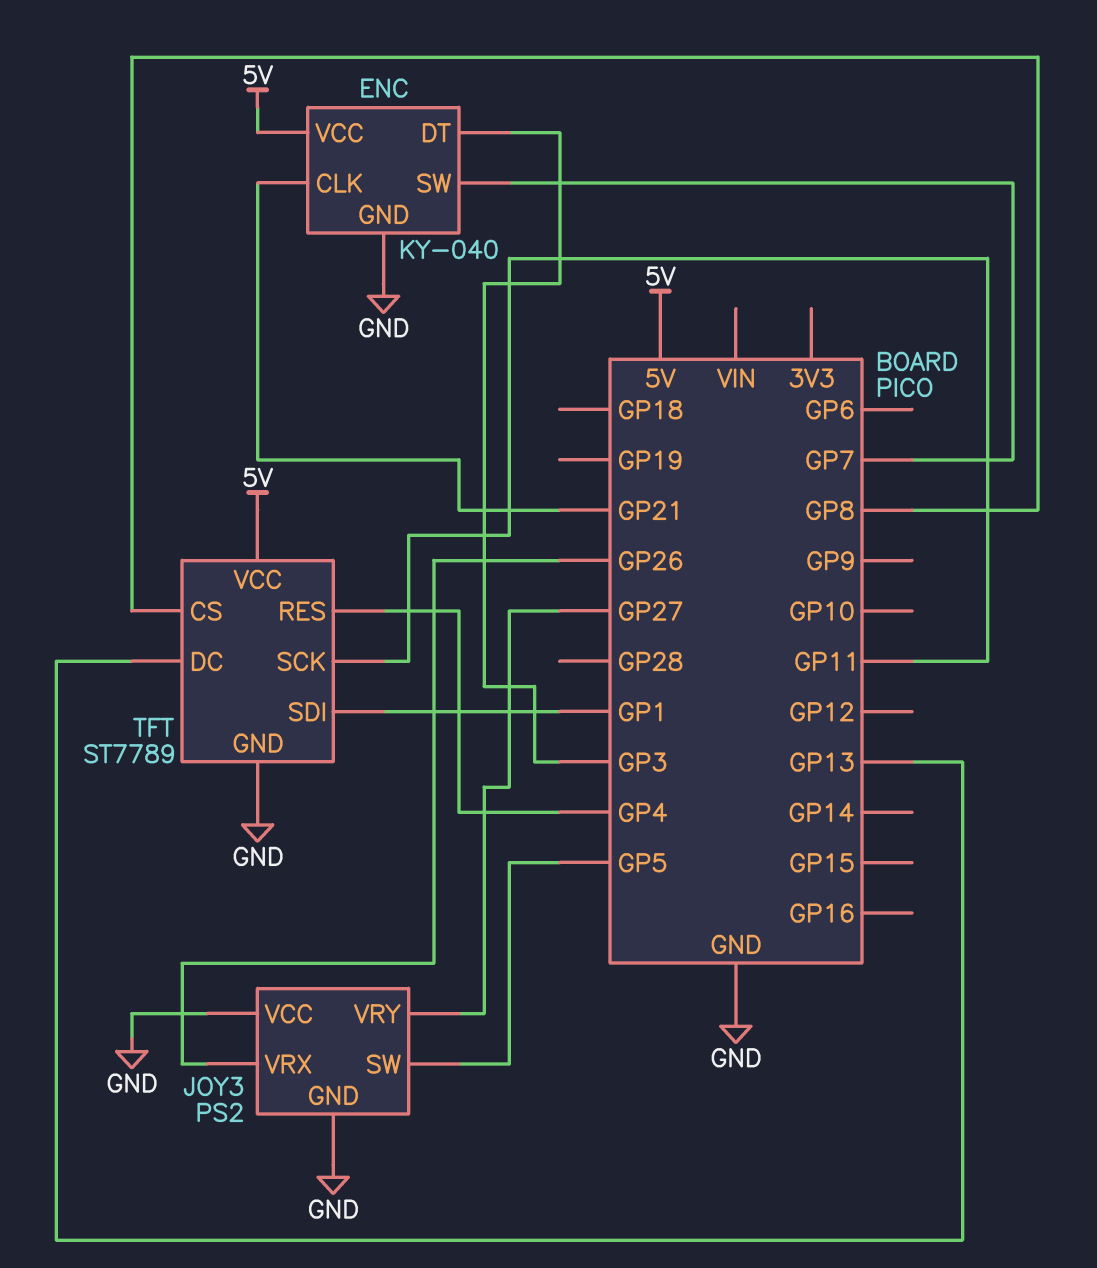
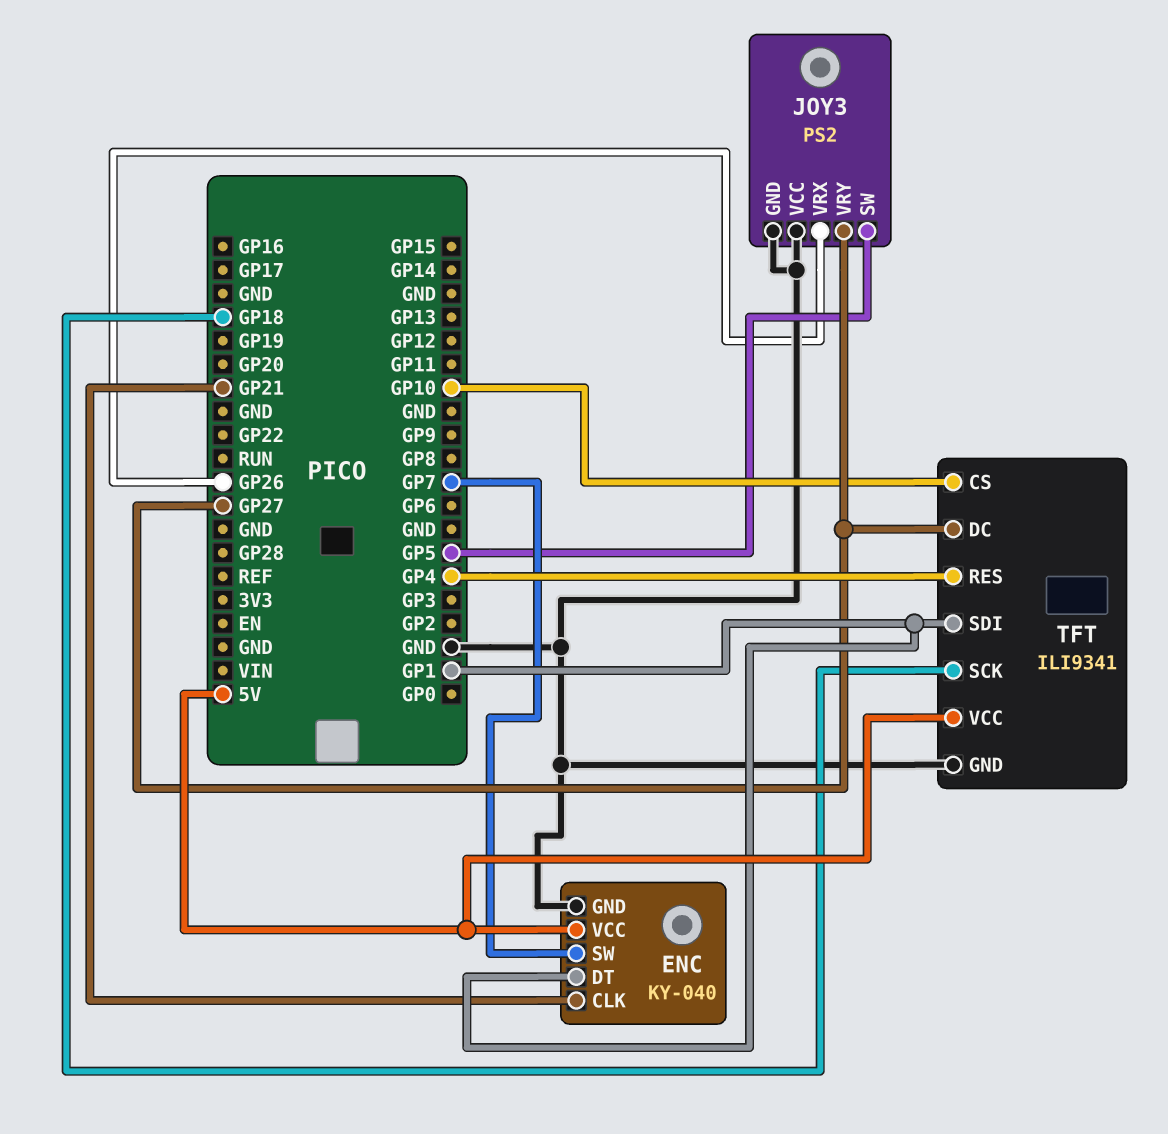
ENC pin DT: GP3 -> GP1
TFT: ST7789 -> ILI9341
TFT pin CS: GP8 -> GP10
TFT pin DC: GP13 -> GP27
TFT pin SCK: GP11 -> GP18

